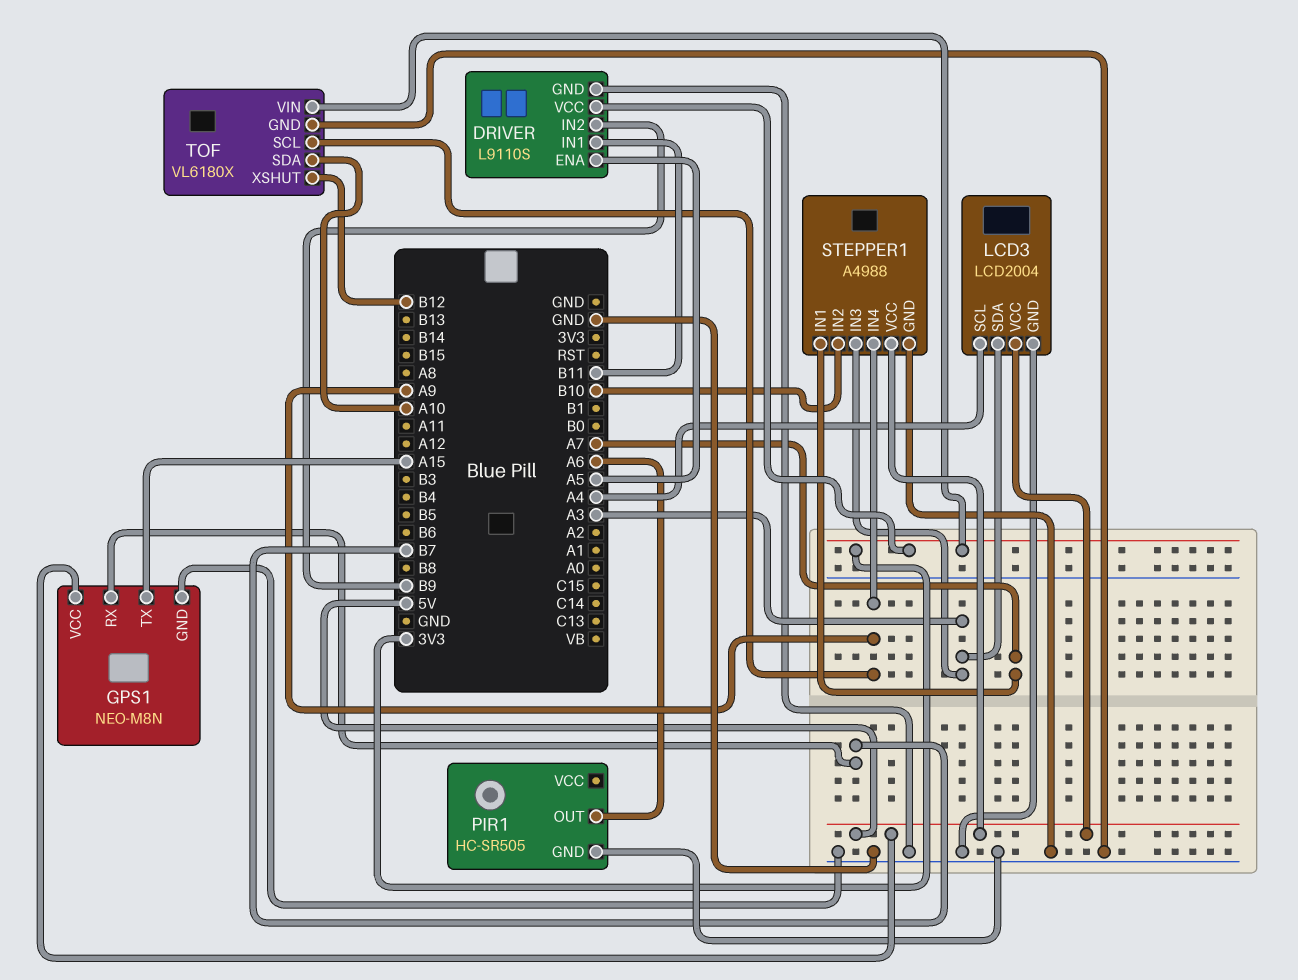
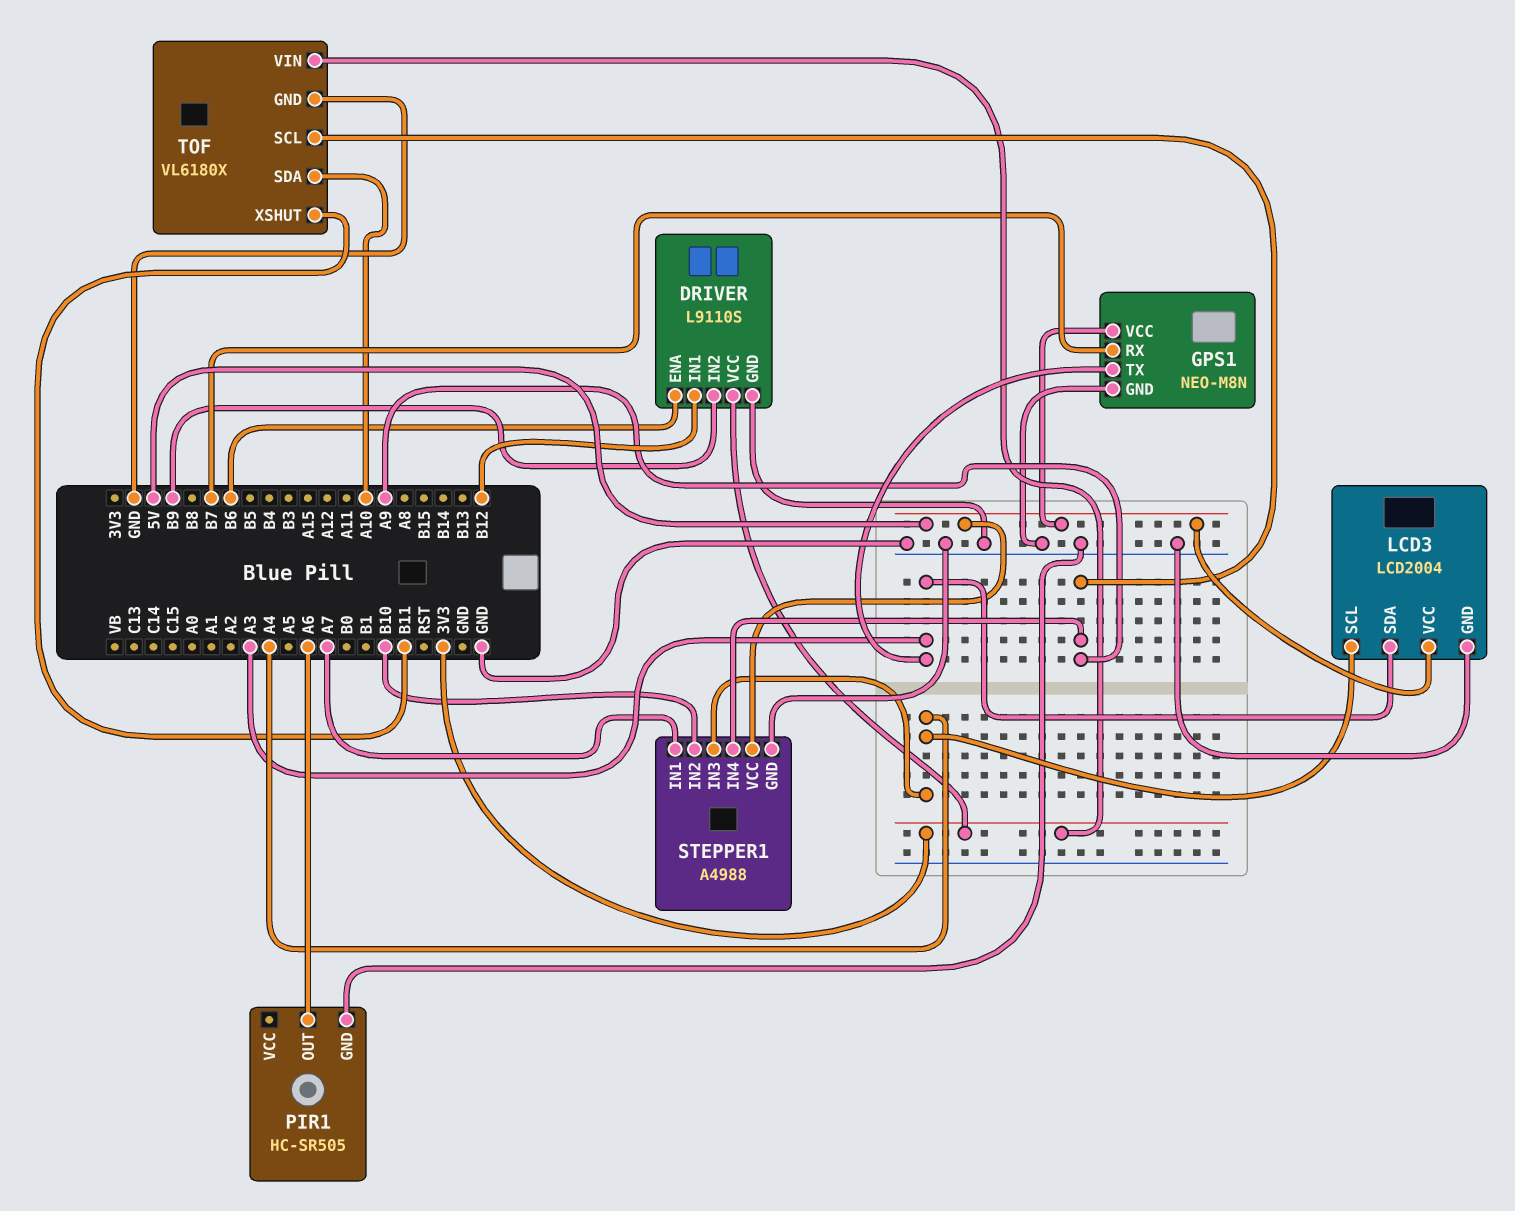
DRIVER pin ENA: A5 -> B6
DRIVER pin IN1: B11 -> B12
GPS1 pin TX: A15 -> A3
STEPPER1 pin IN3: A3 -> A4
TOF pin XSHUT: B12 -> B11

